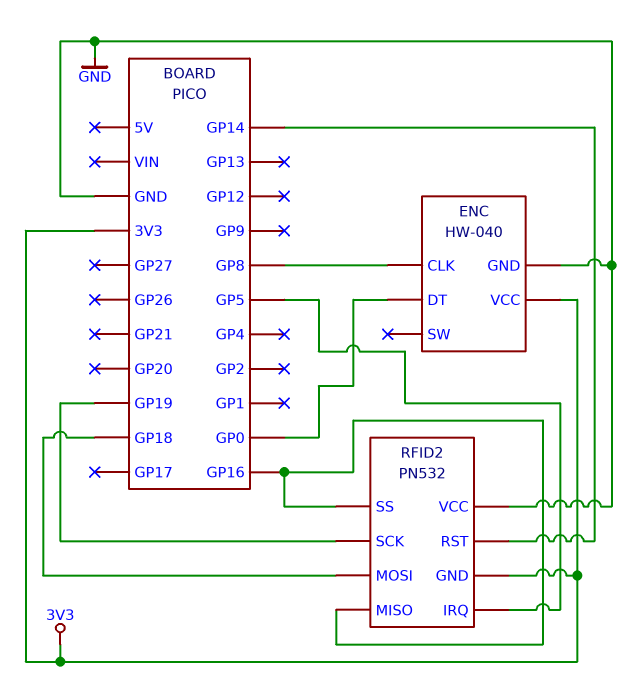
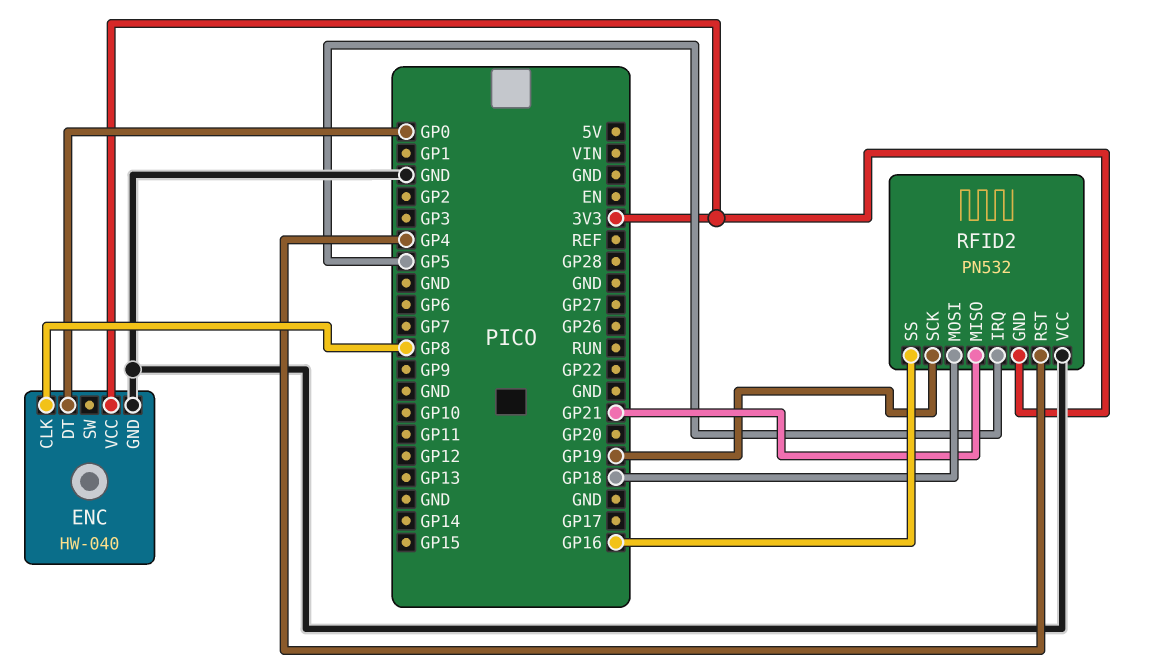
RFID2 pin MISO: GP16 -> GP21
RFID2 pin RST: GP14 -> GP4

